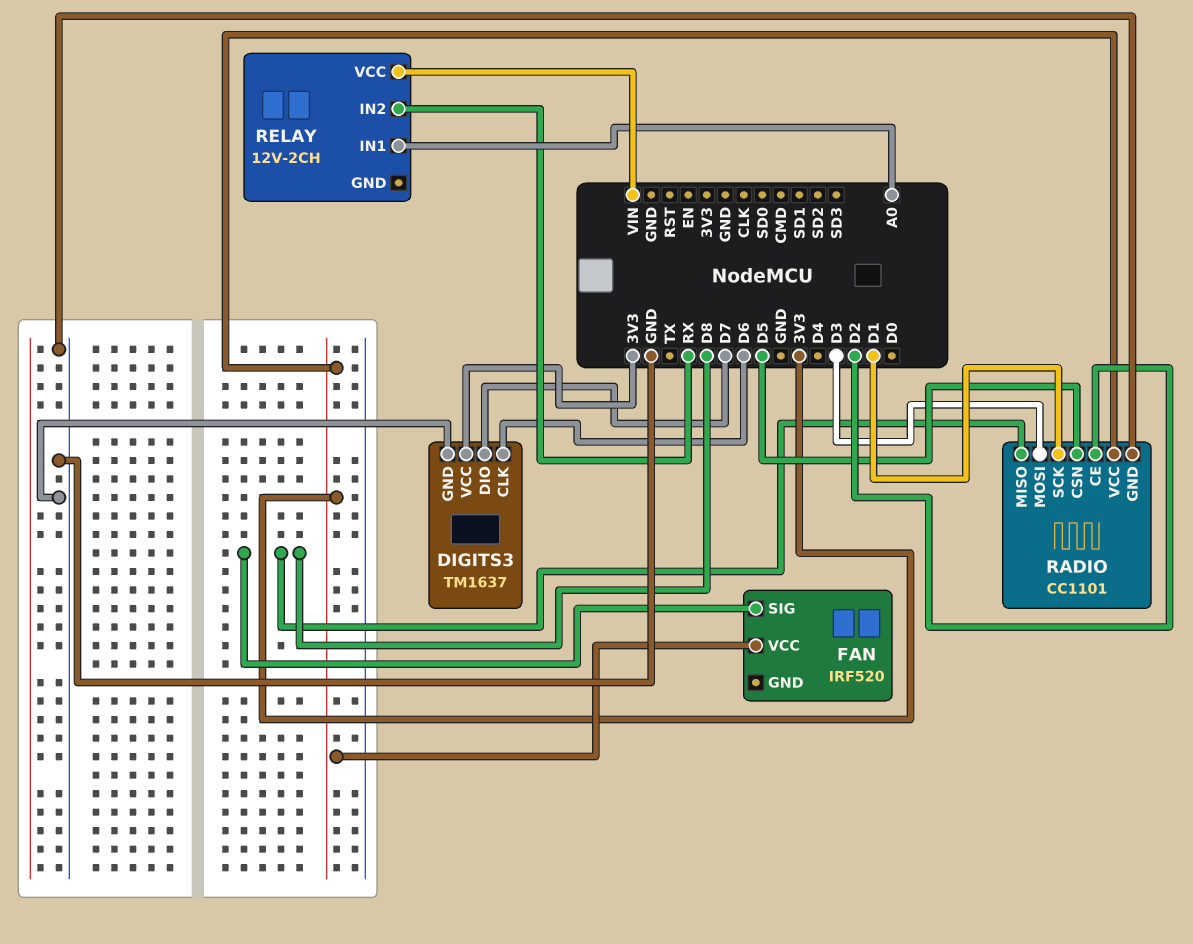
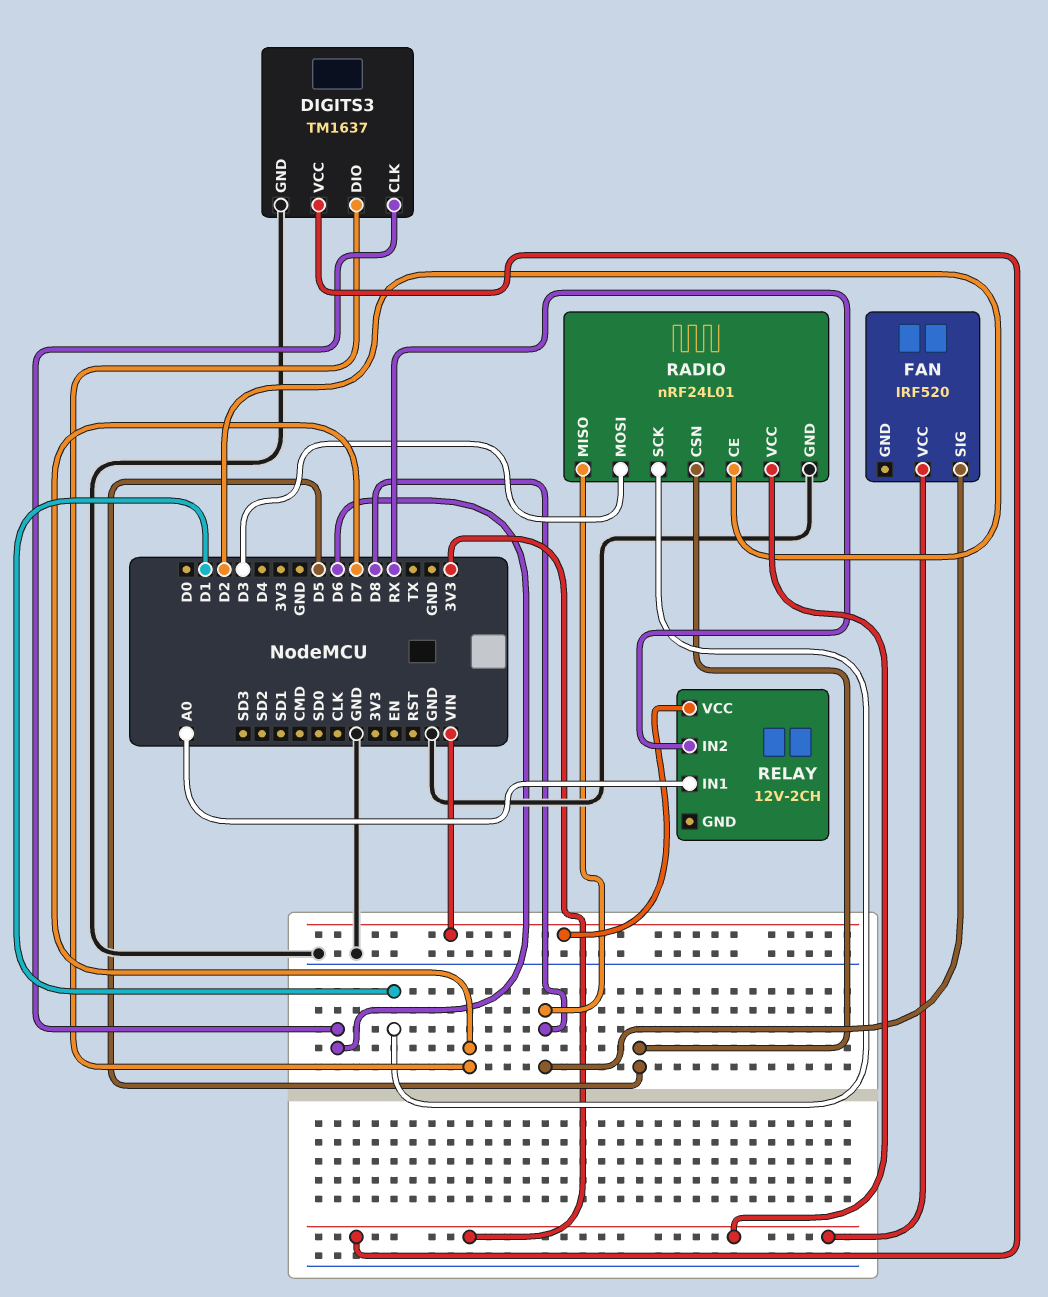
RADIO: CC1101 -> nRF24L01

